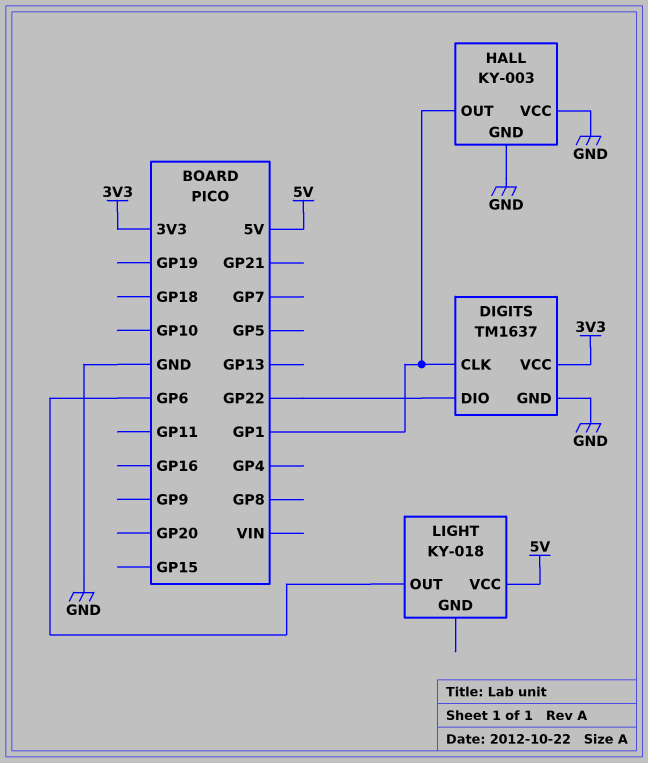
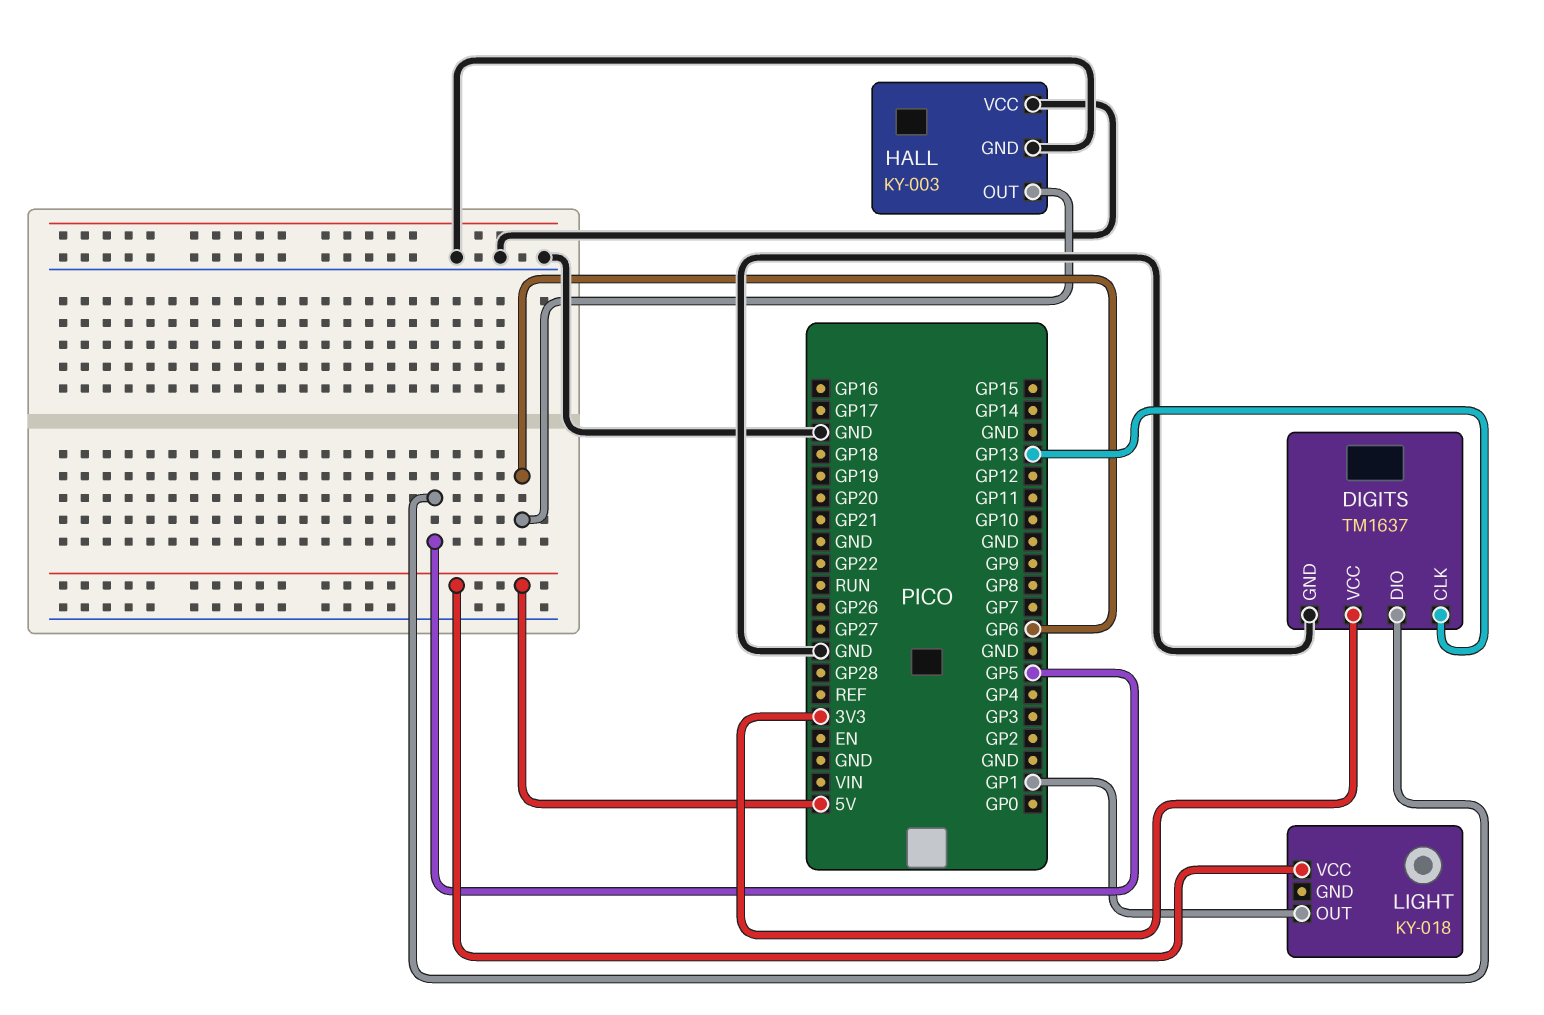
DIGITS pin CLK: GP1 -> GP13
DIGITS pin DIO: GP22 -> GP5
HALL pin OUT: GP1 -> GP6
LIGHT pin OUT: GP6 -> GP1

